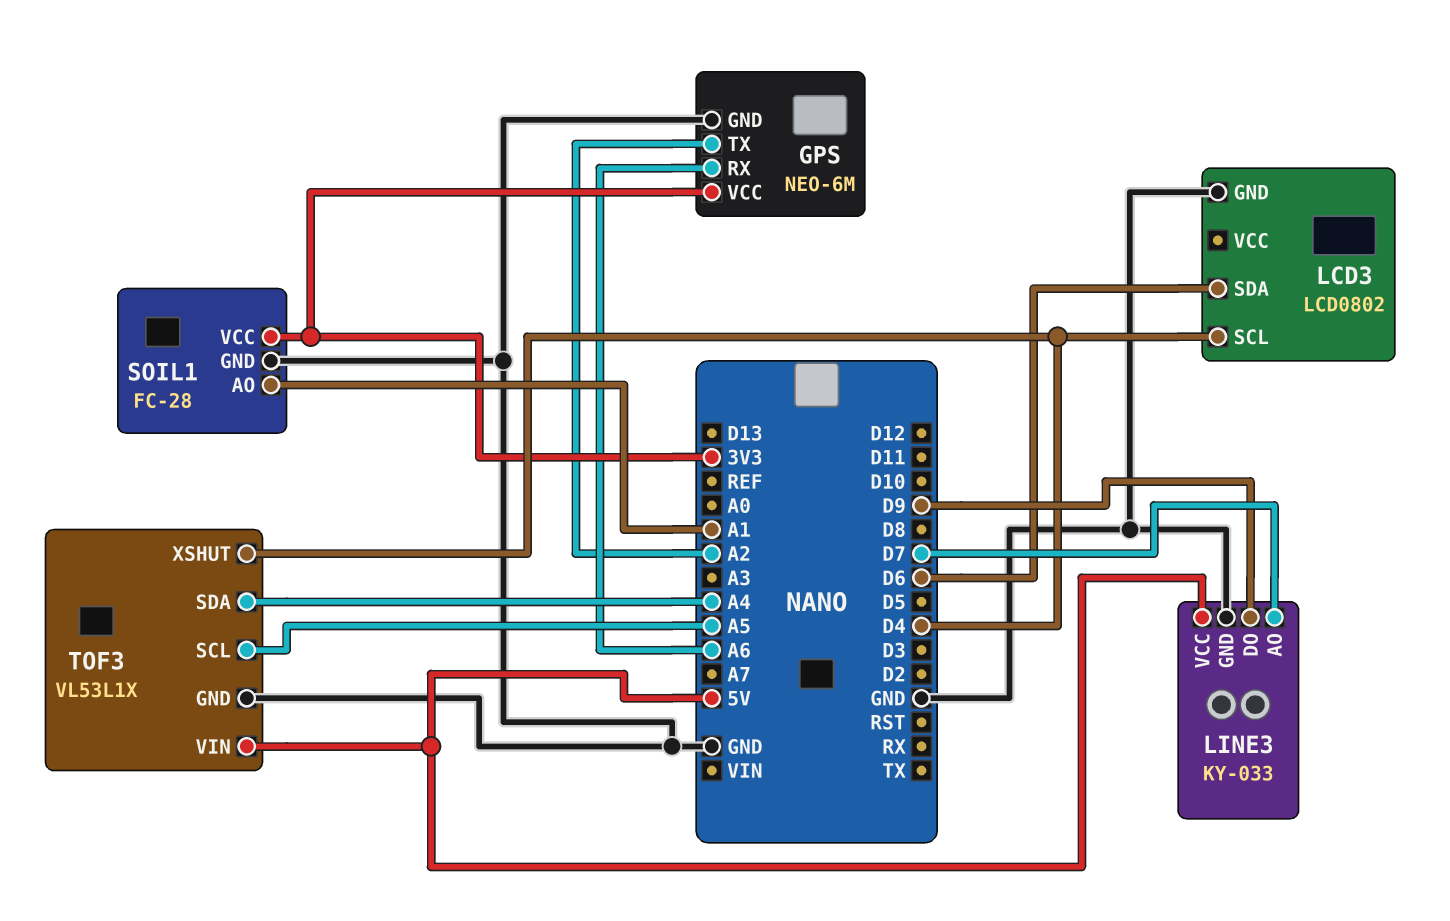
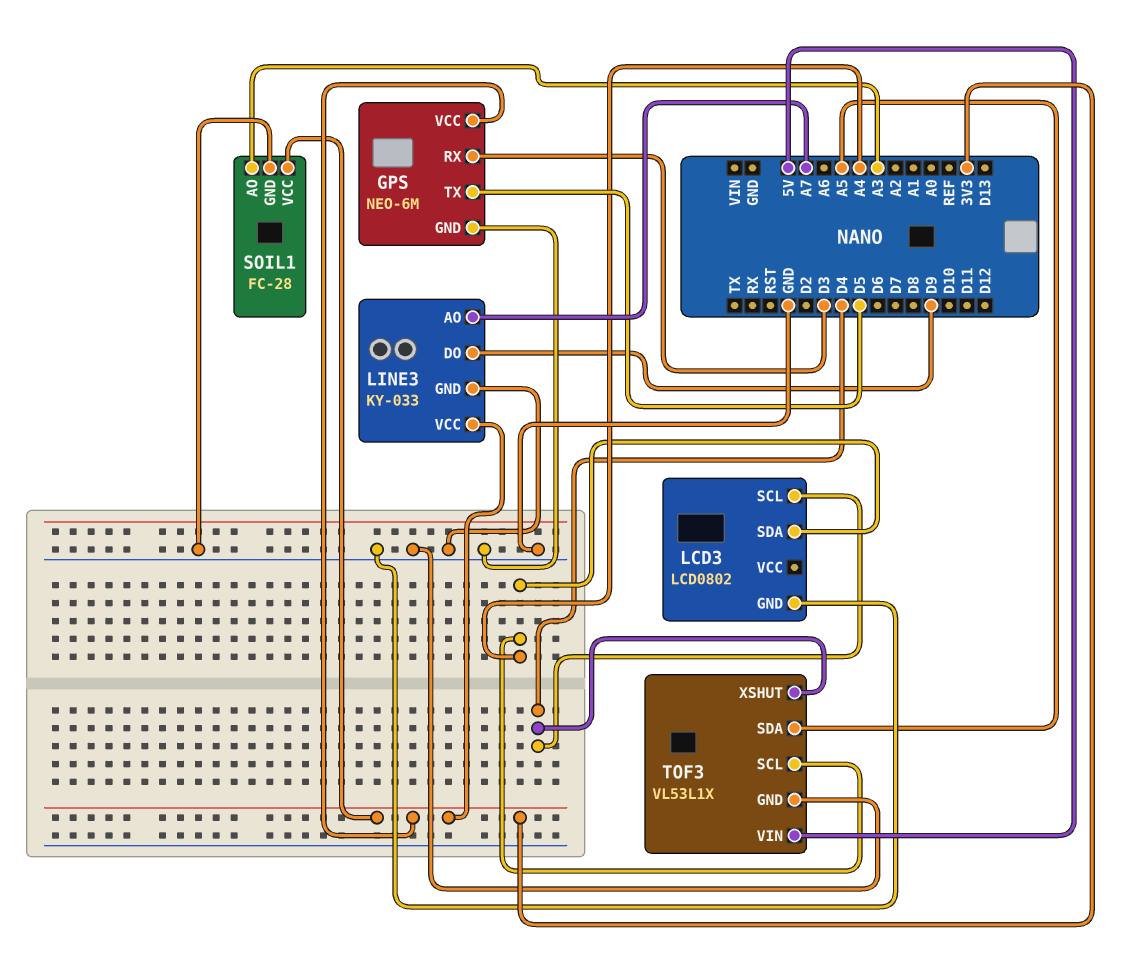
GPS pin RX: A6 -> D3
GPS pin TX: A2 -> D5
LCD3 pin SDA: D6 -> A4
LINE3 pin AO: D7 -> A7
LINE3 pin VCC: 5V -> 3V3
SOIL1 pin AO: A1 -> A3
TOF3 pin SCL: A5 -> A4
TOF3 pin SDA: A4 -> A5

